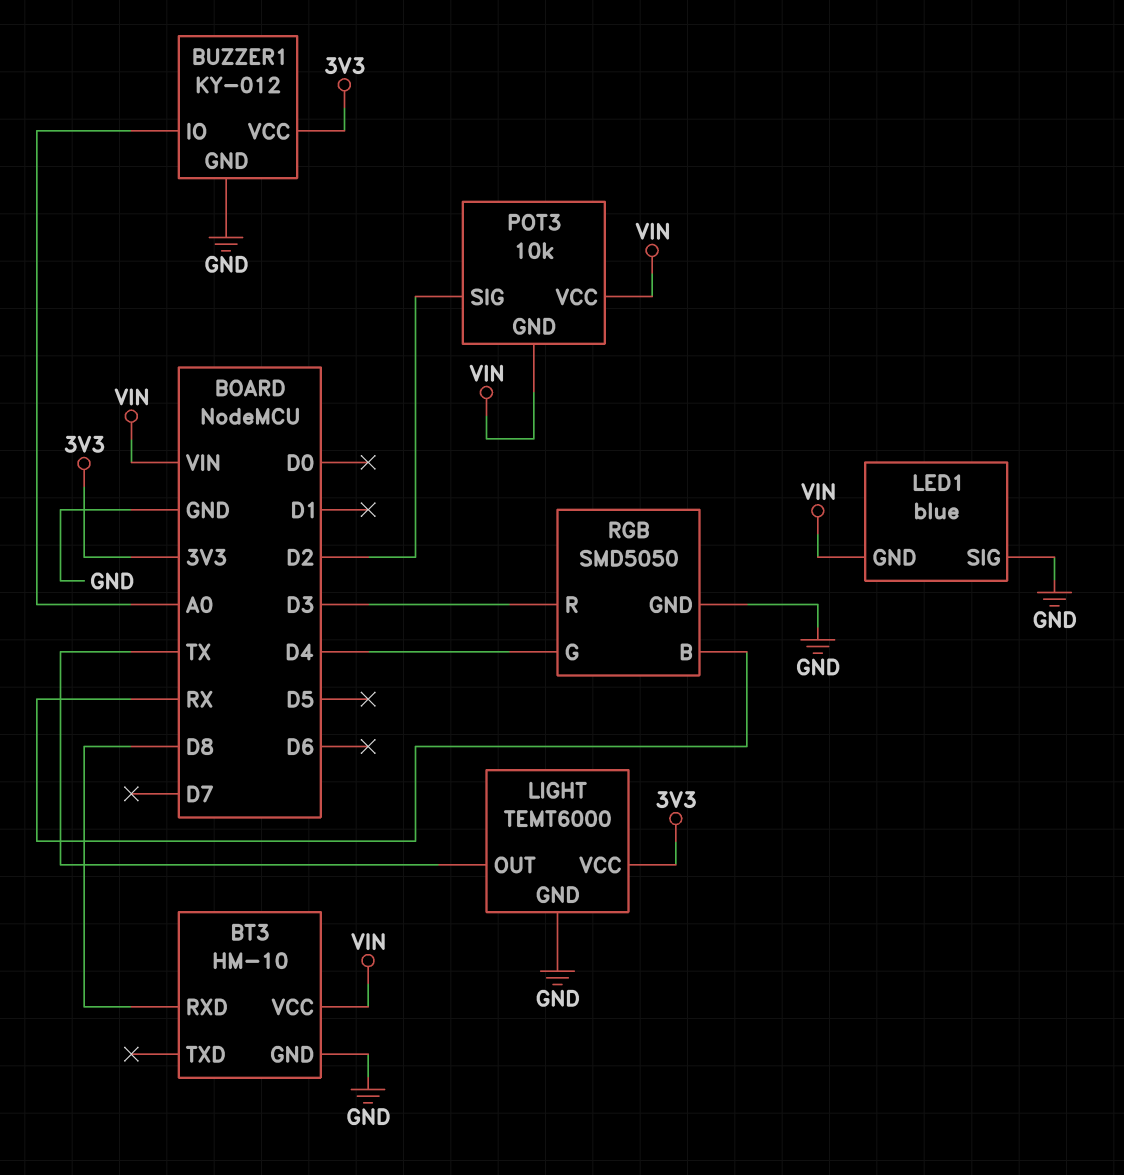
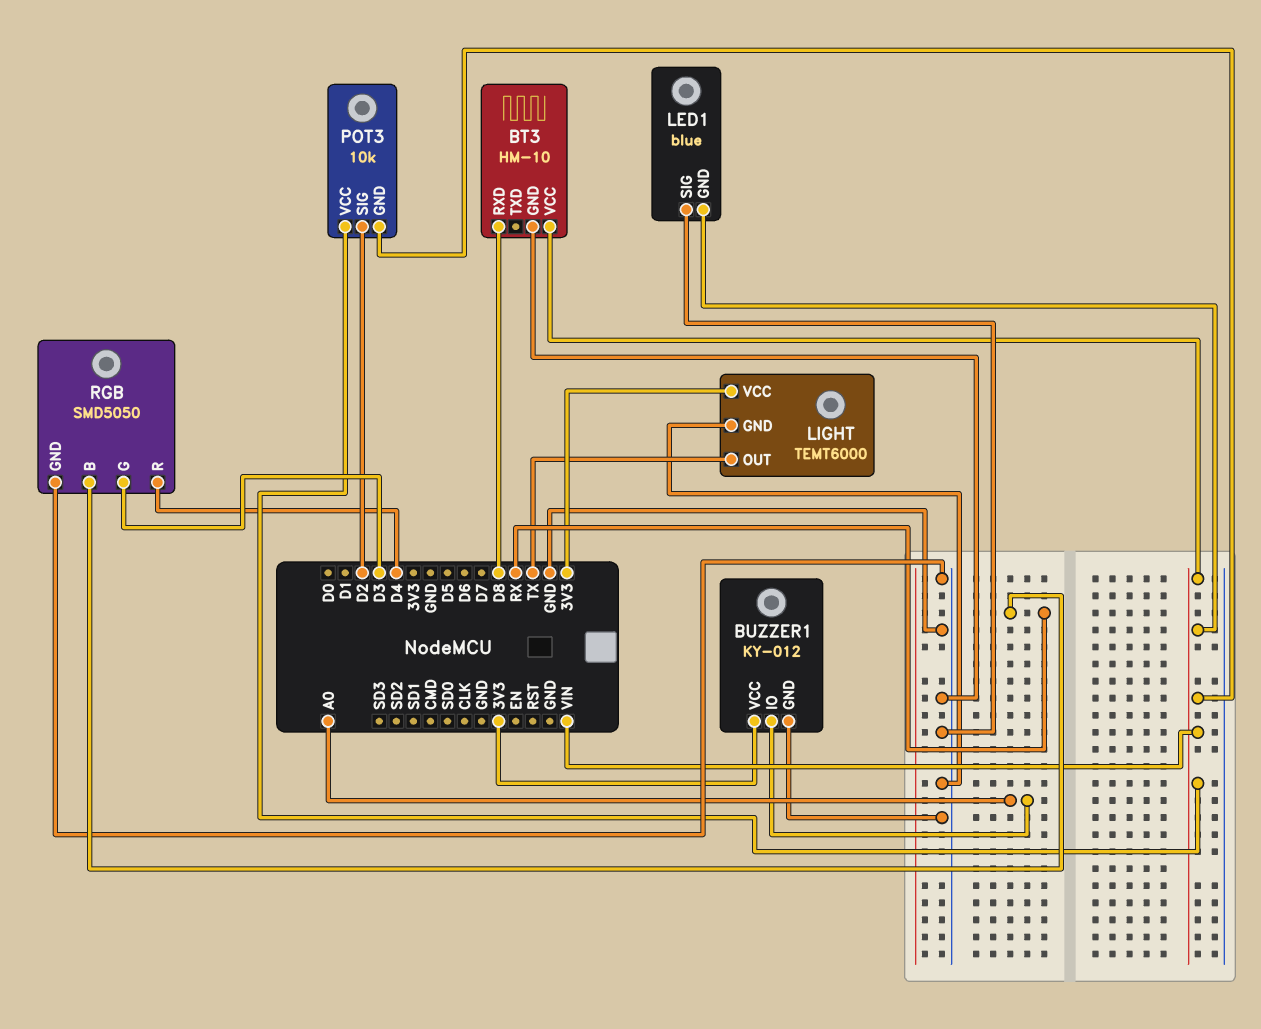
RGB pin G: D4 -> D3
RGB pin R: D3 -> D4

